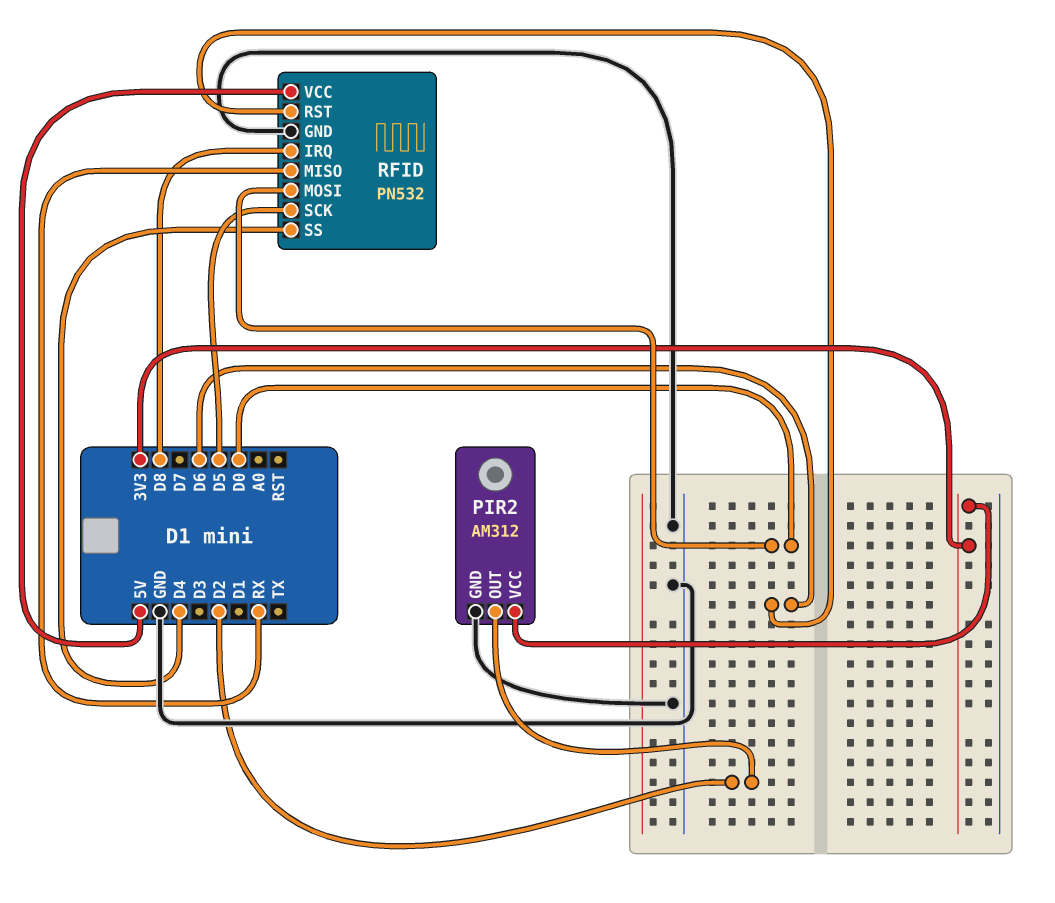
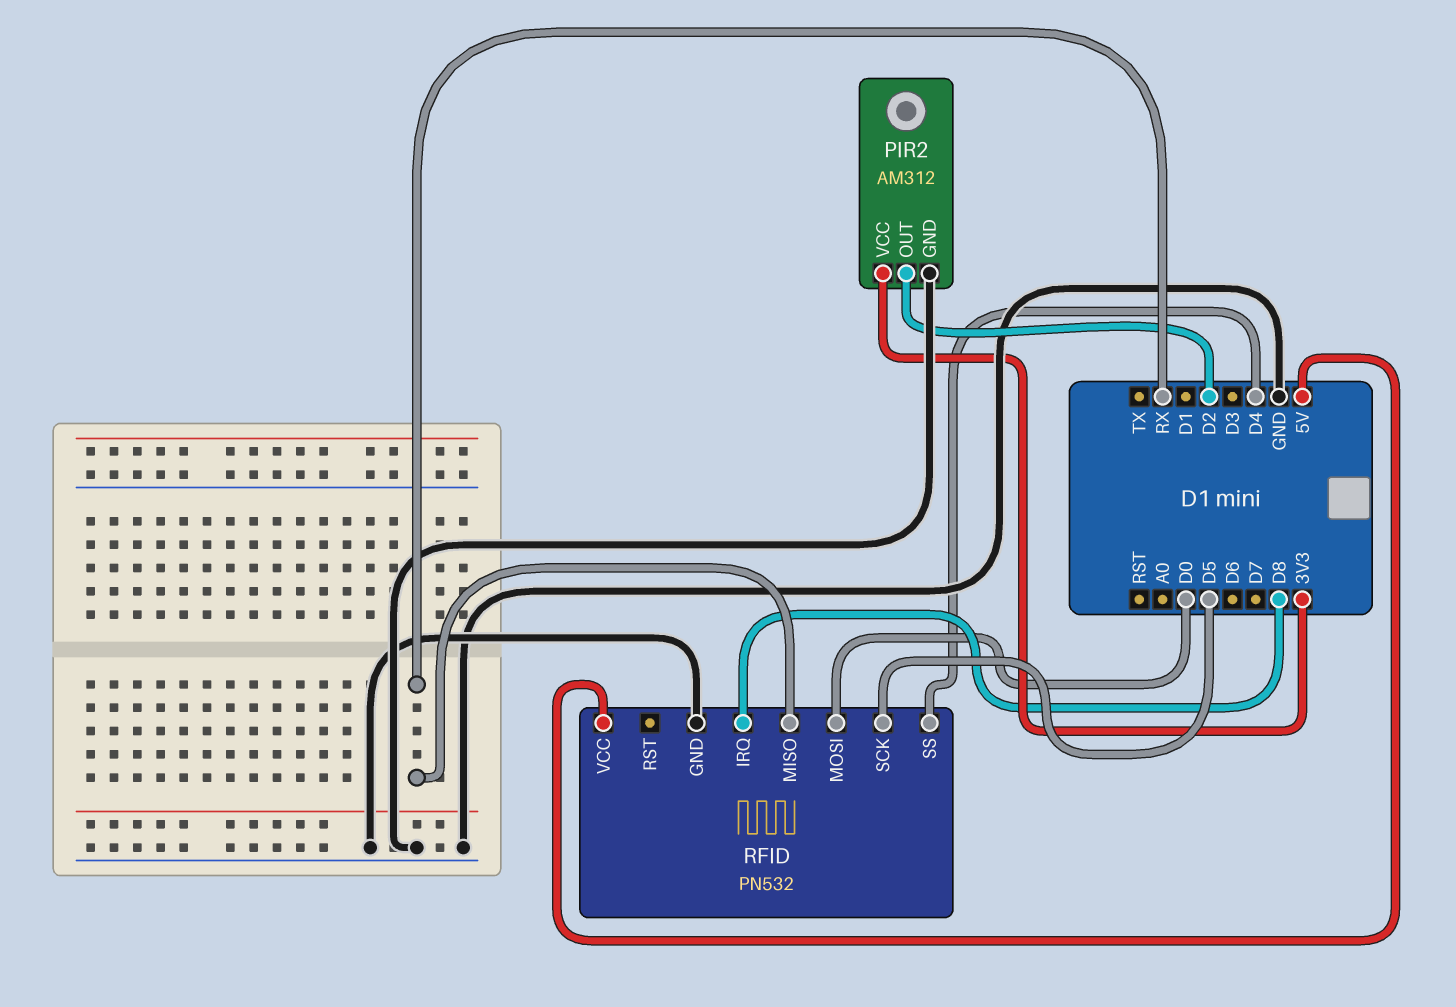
RFID pin RST: D6 -> none

